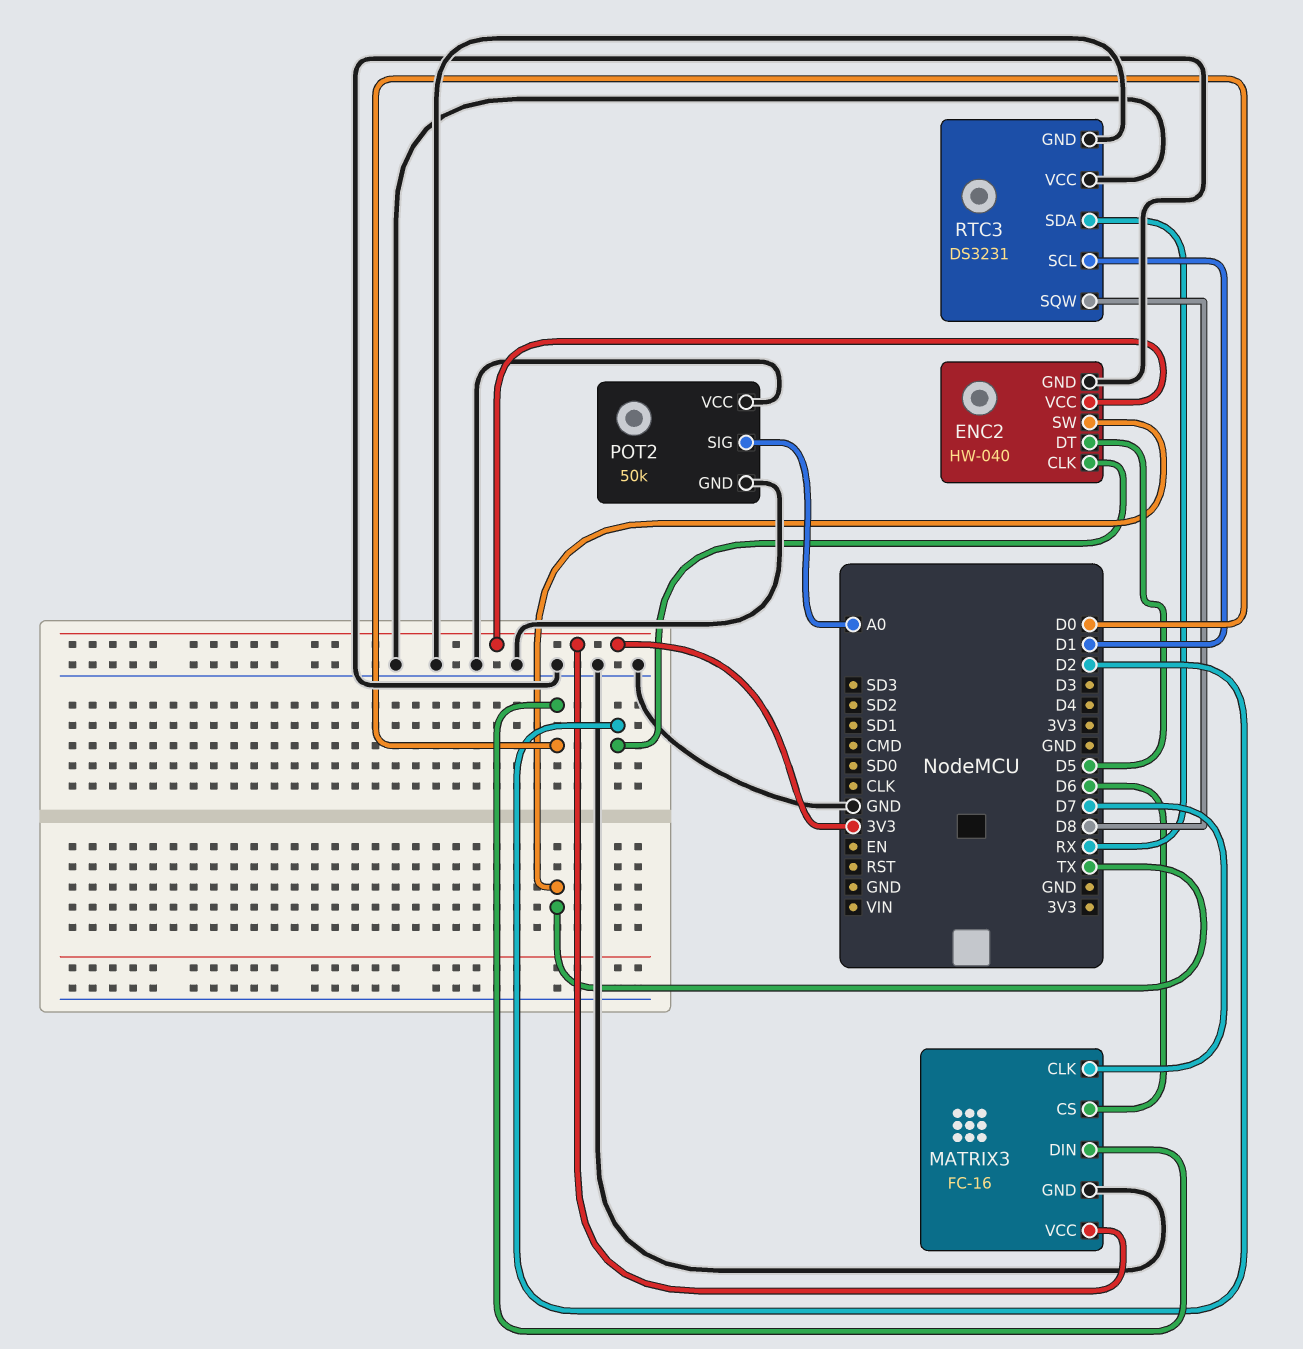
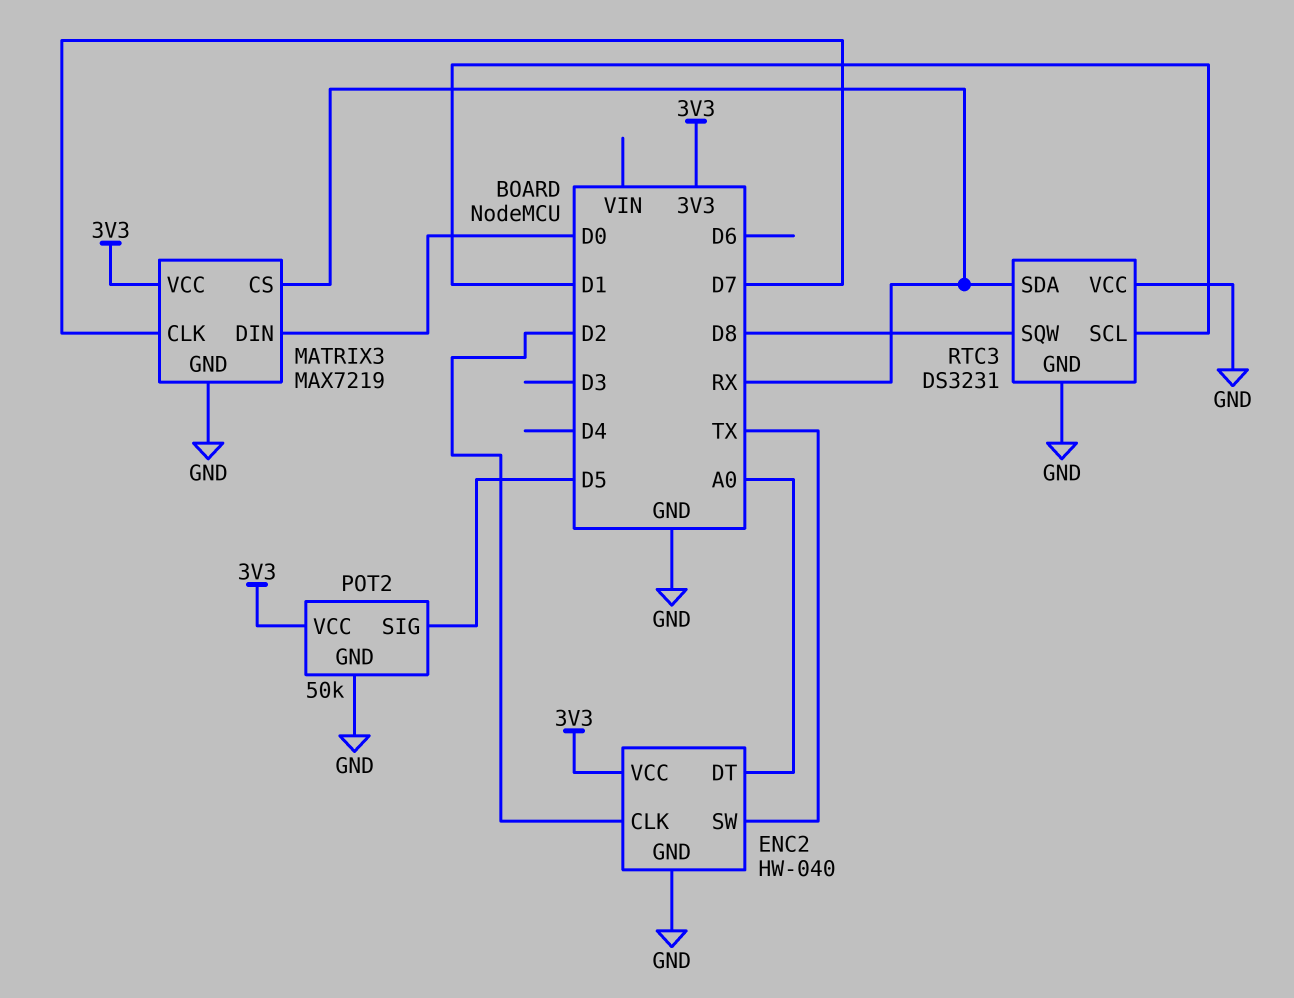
ENC2 pin DT: D5 -> A0
MATRIX3: FC-16 -> MAX7219
MATRIX3 pin CS: D6 -> RX
POT2 pin SIG: A0 -> D5
POT2 pin VCC: GND -> 3V3

